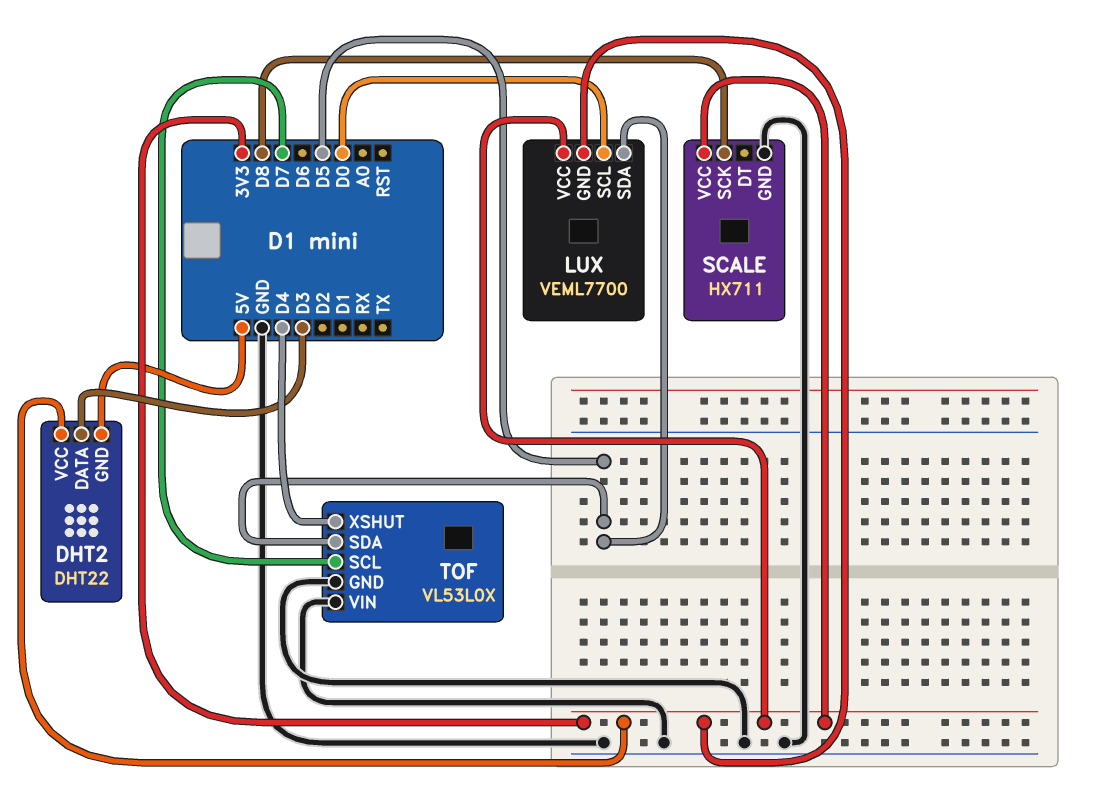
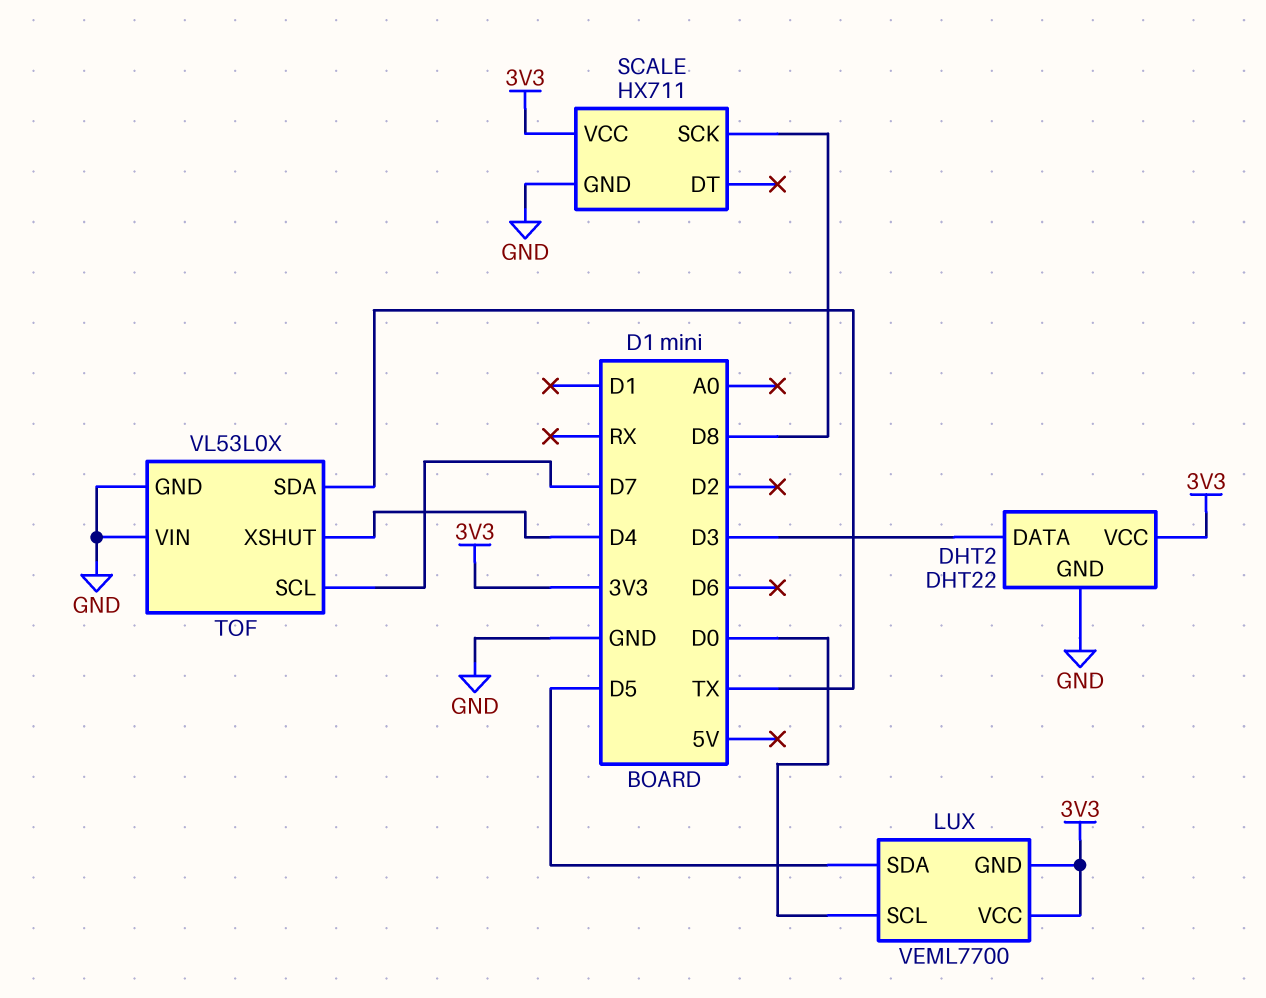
DHT2 pin GND: 5V -> GND
TOF pin SDA: D5 -> TX

